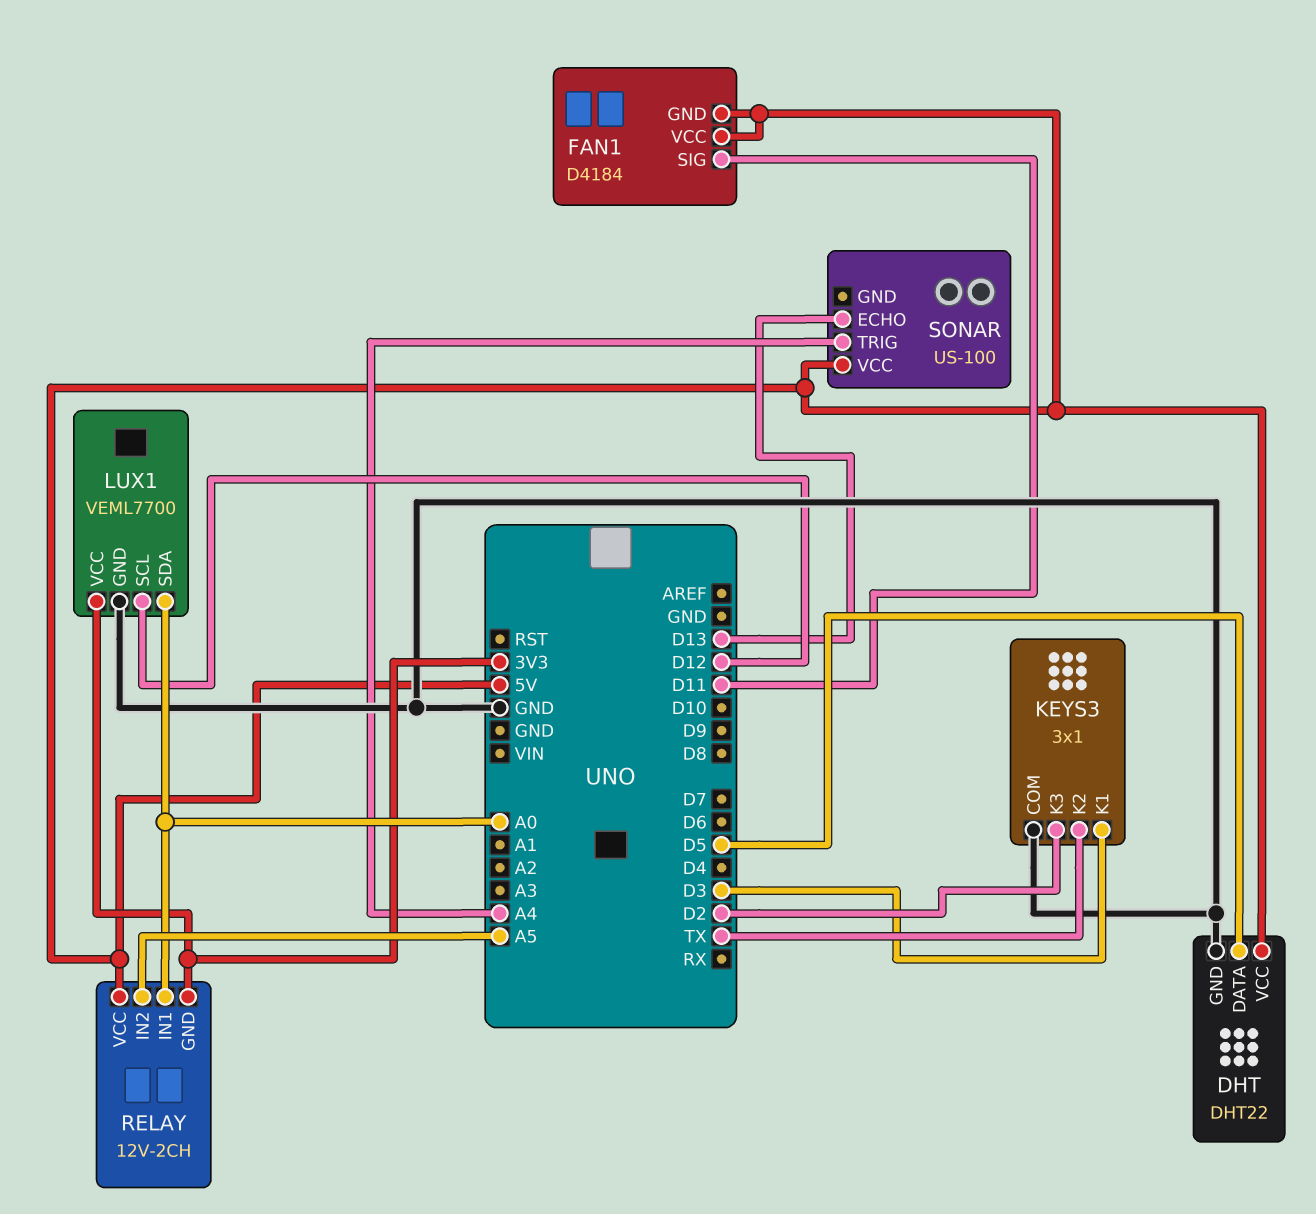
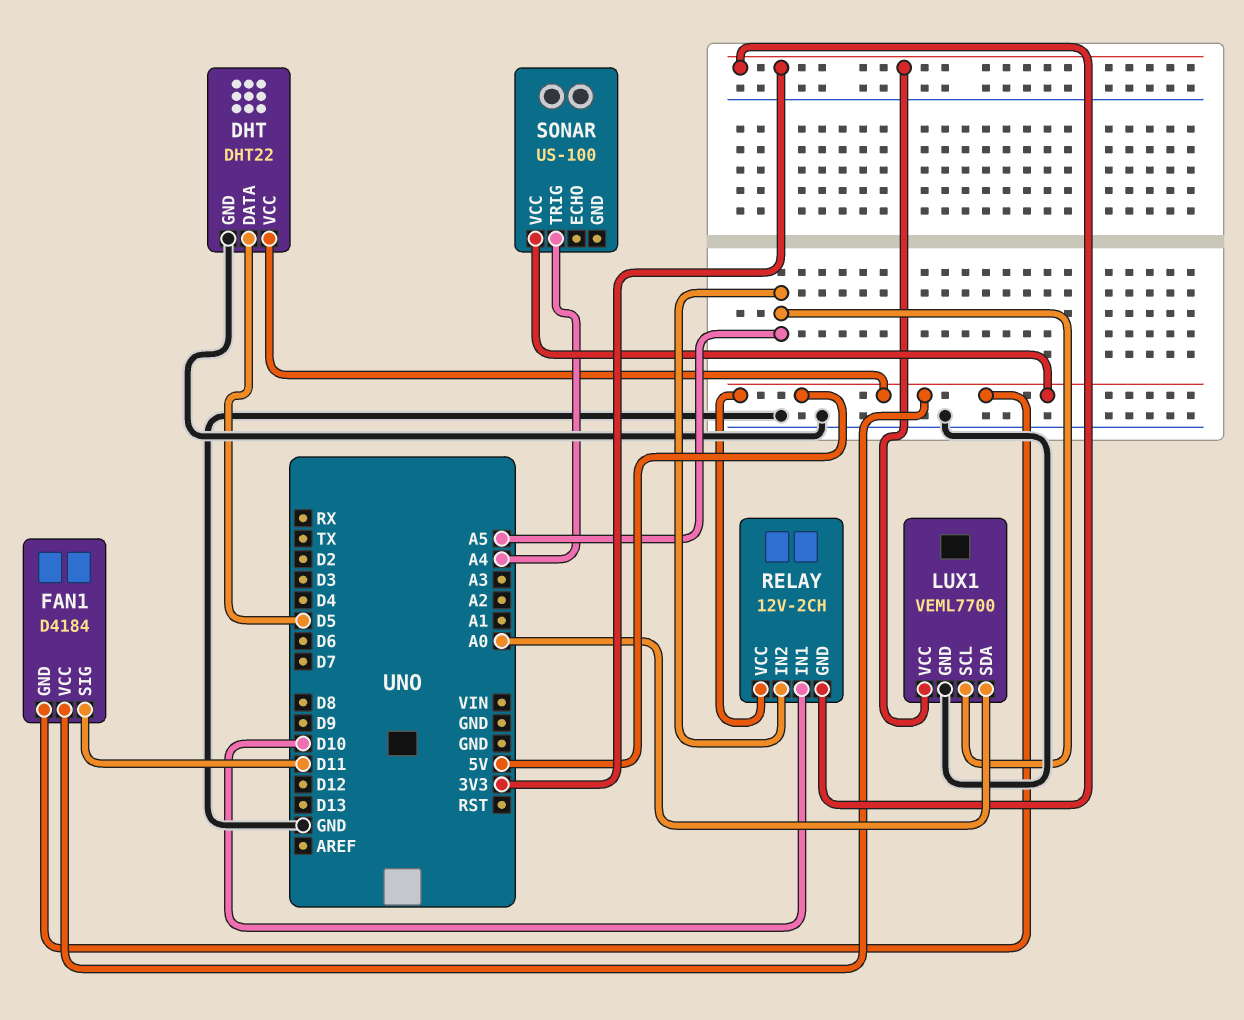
KEYS3: 3x1 -> none
KEYS3 pin COM: GND -> none
KEYS3 pin K1: D3 -> none
KEYS3 pin K2: TX -> none
KEYS3 pin K3: D2 -> none
LUX1 pin SCL: D12 -> A5
RELAY pin IN1: A0 -> D10
SONAR pin ECHO: D13 -> none

